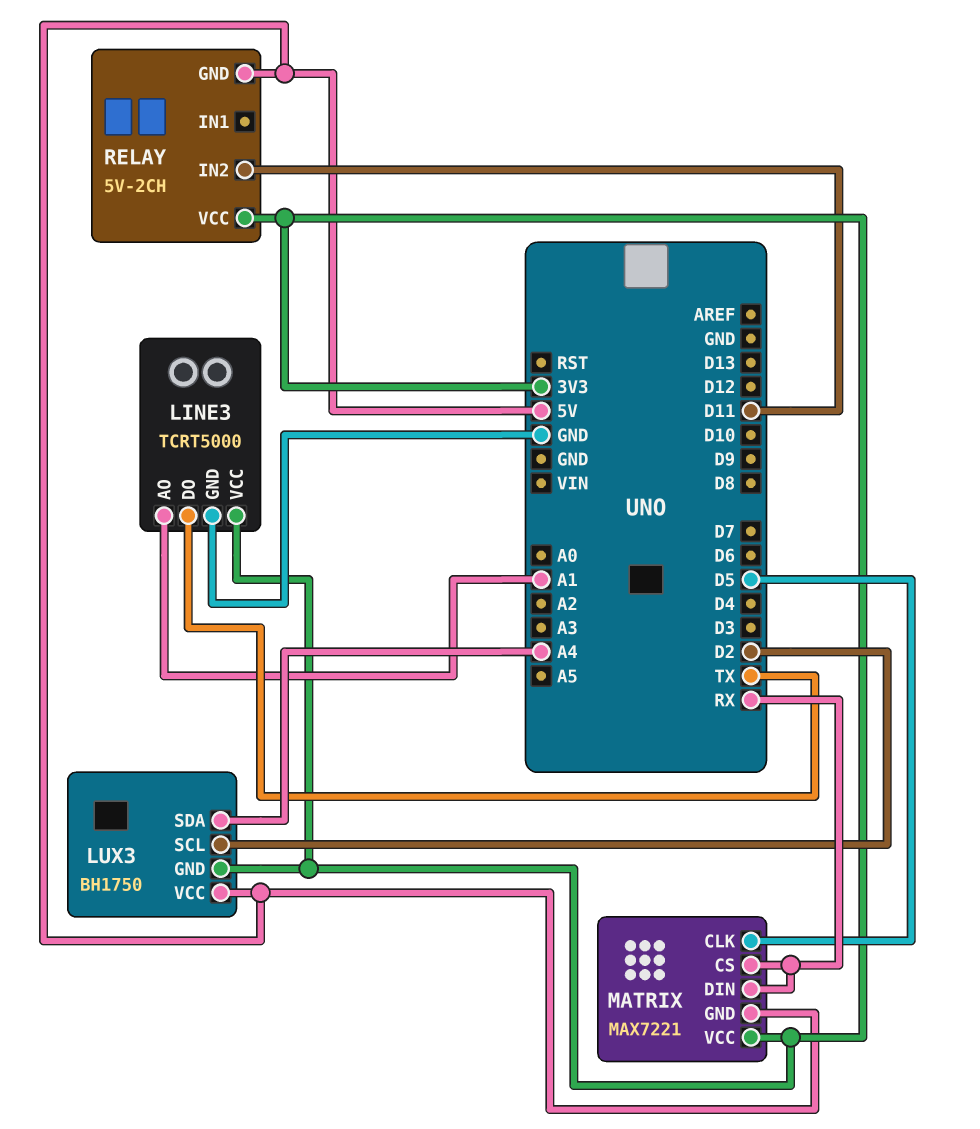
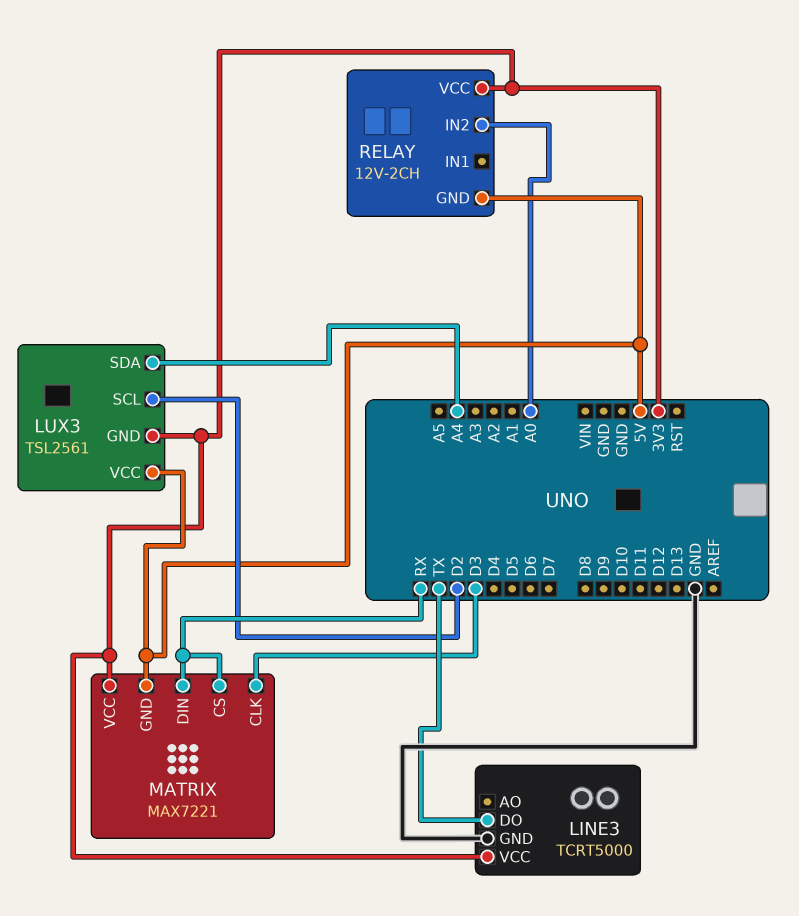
LINE3 pin AO: A1 -> none
LUX3: BH1750 -> TSL2561
MATRIX pin CLK: D5 -> D3
RELAY: 5V-2CH -> 12V-2CH
RELAY pin IN2: D11 -> A0

